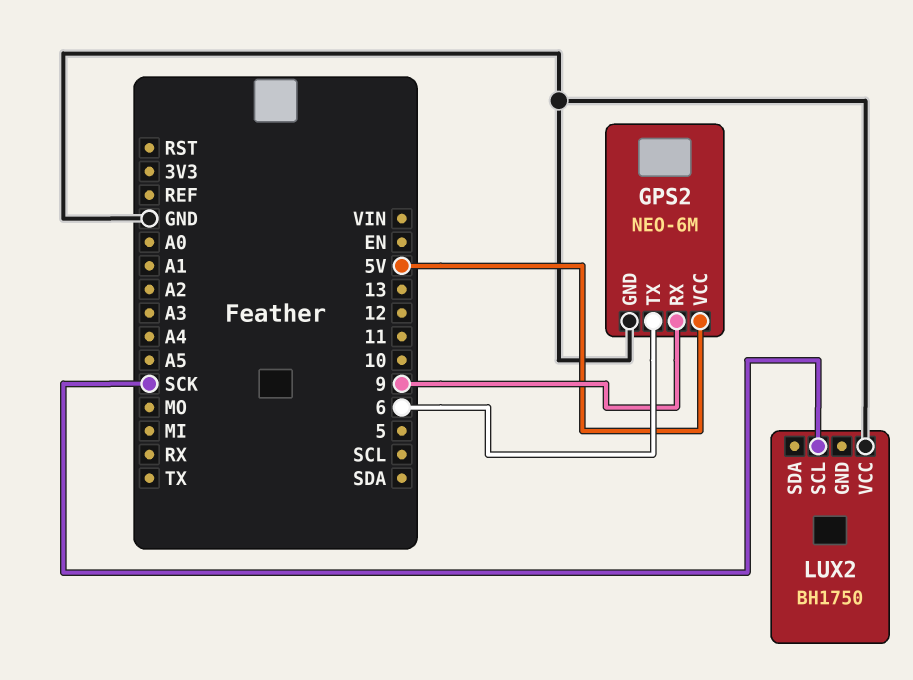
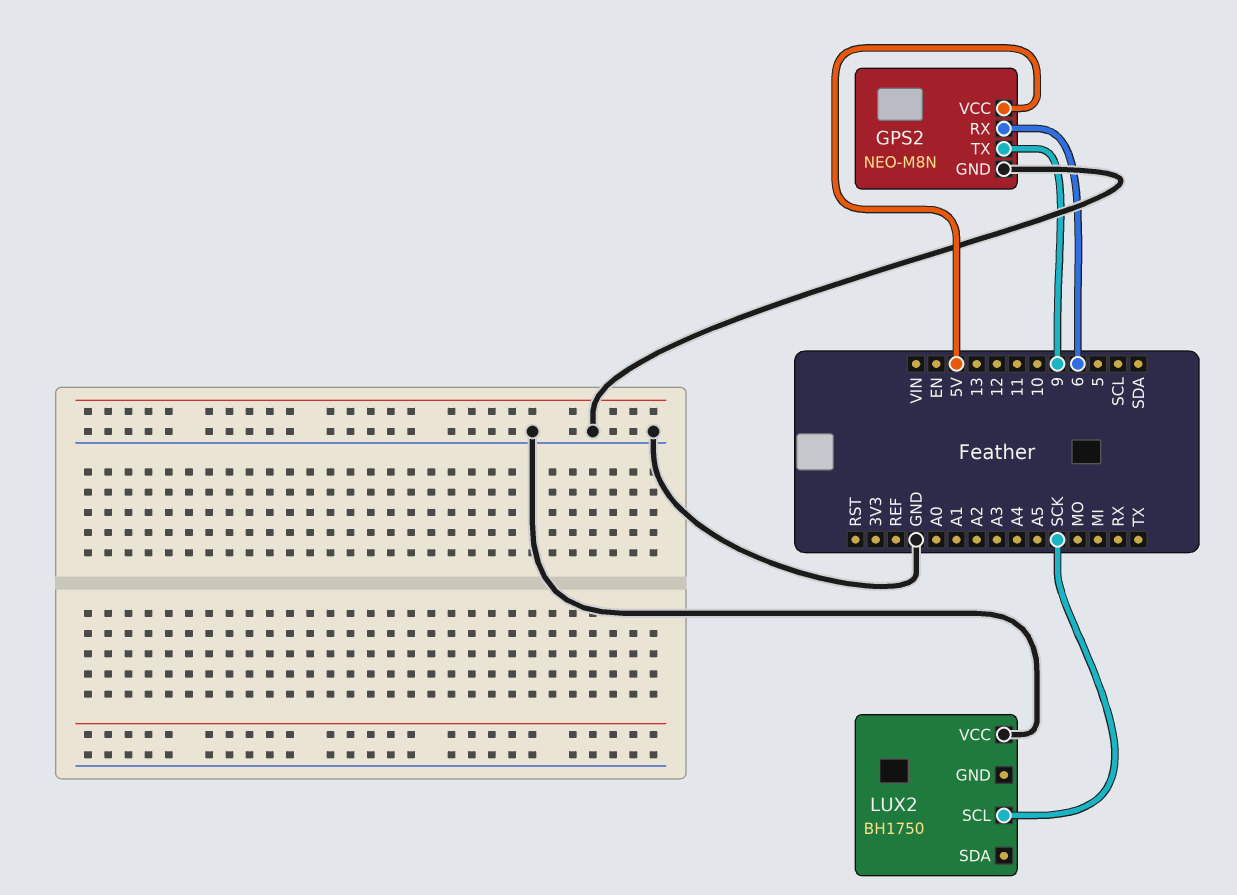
GPS2: NEO-6M -> NEO-M8N
GPS2 pin RX: 9 -> 6
GPS2 pin TX: 6 -> 9

